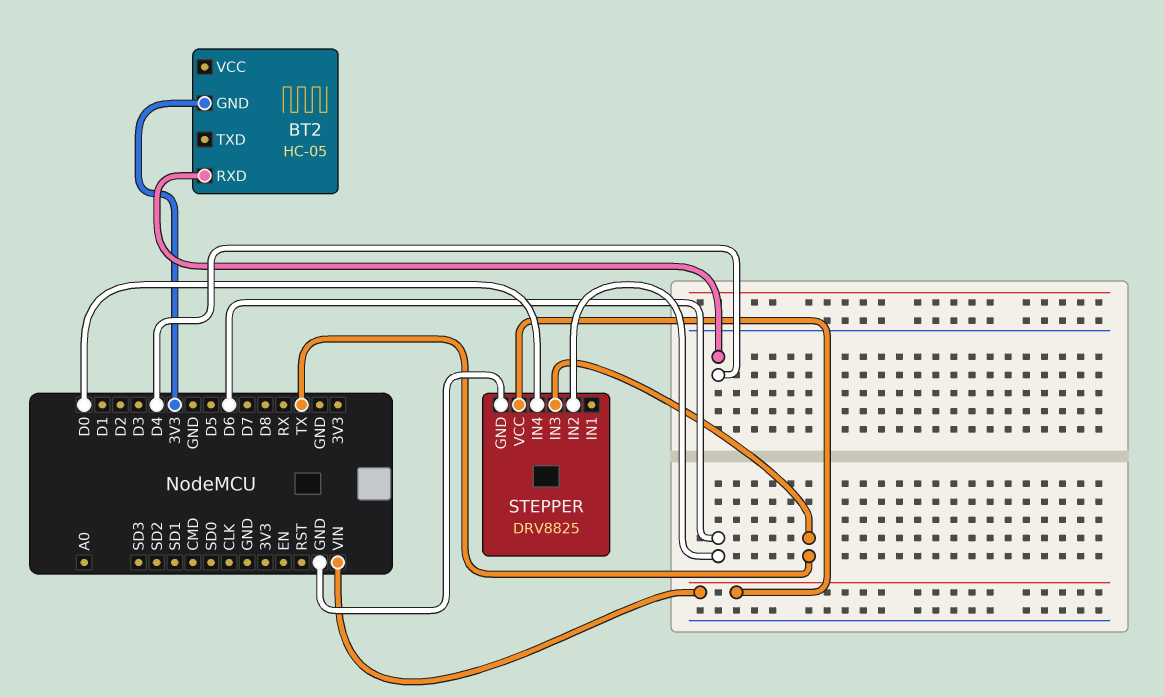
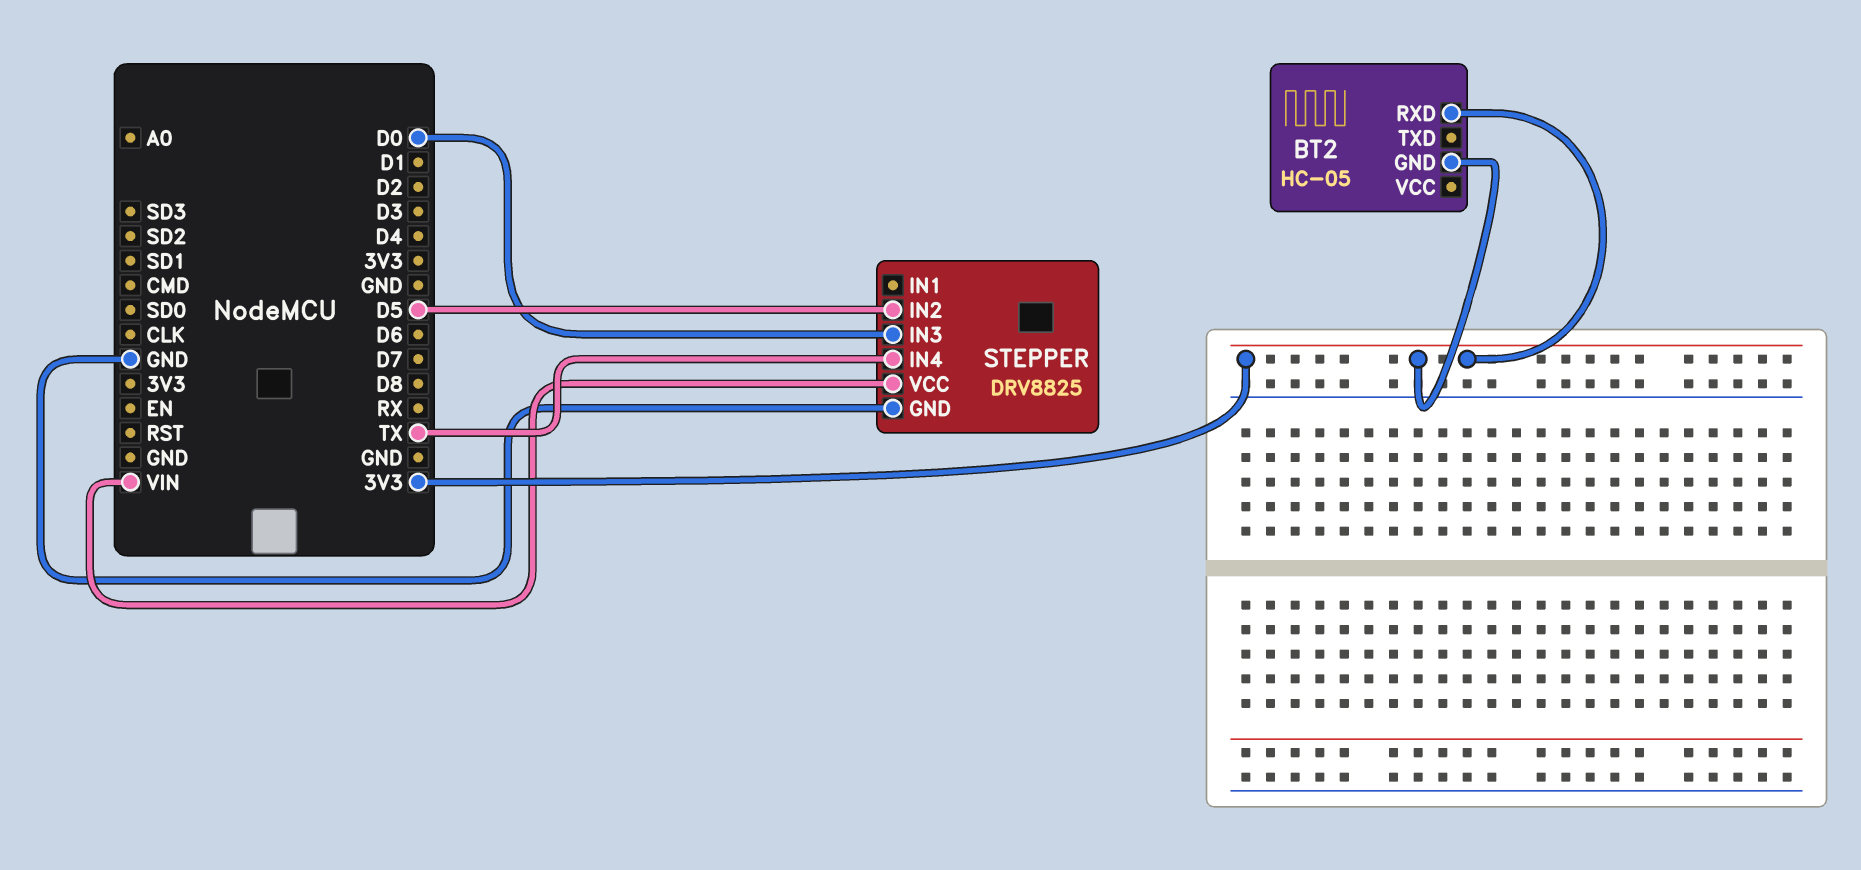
BT2 pin RXD: D4 -> 3V3
STEPPER pin IN2: D6 -> D5
STEPPER pin IN3: TX -> D0
STEPPER pin IN4: D0 -> TX

